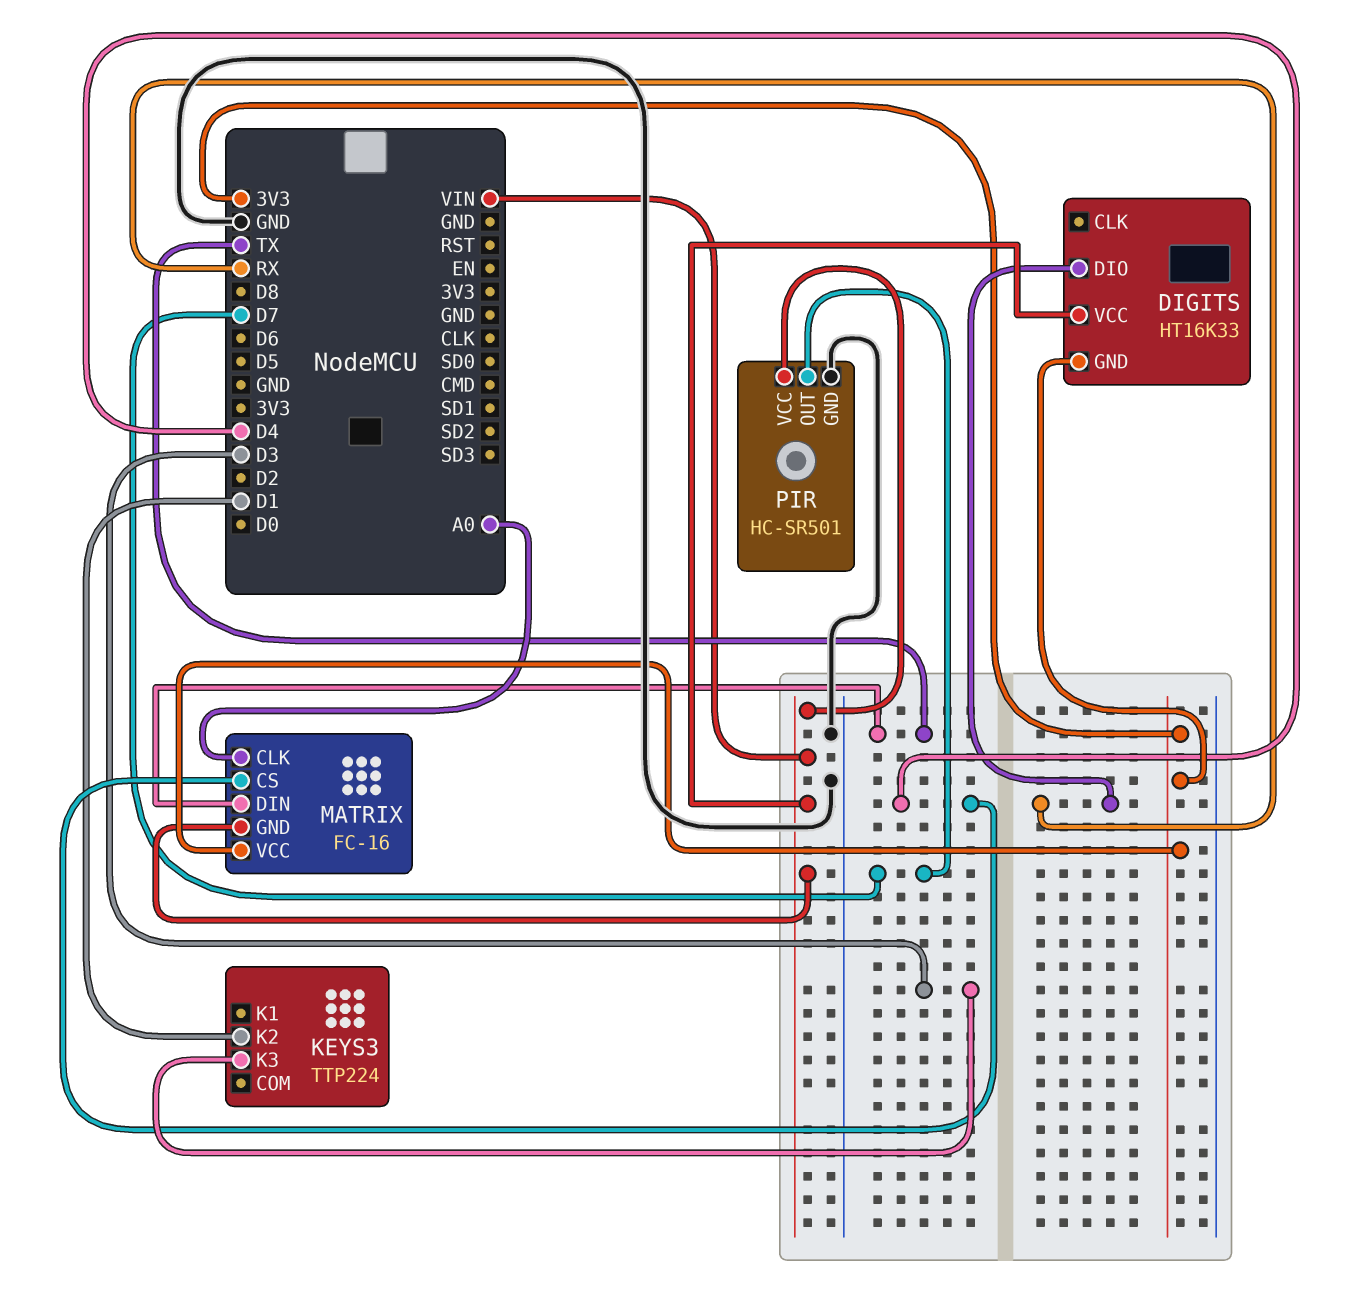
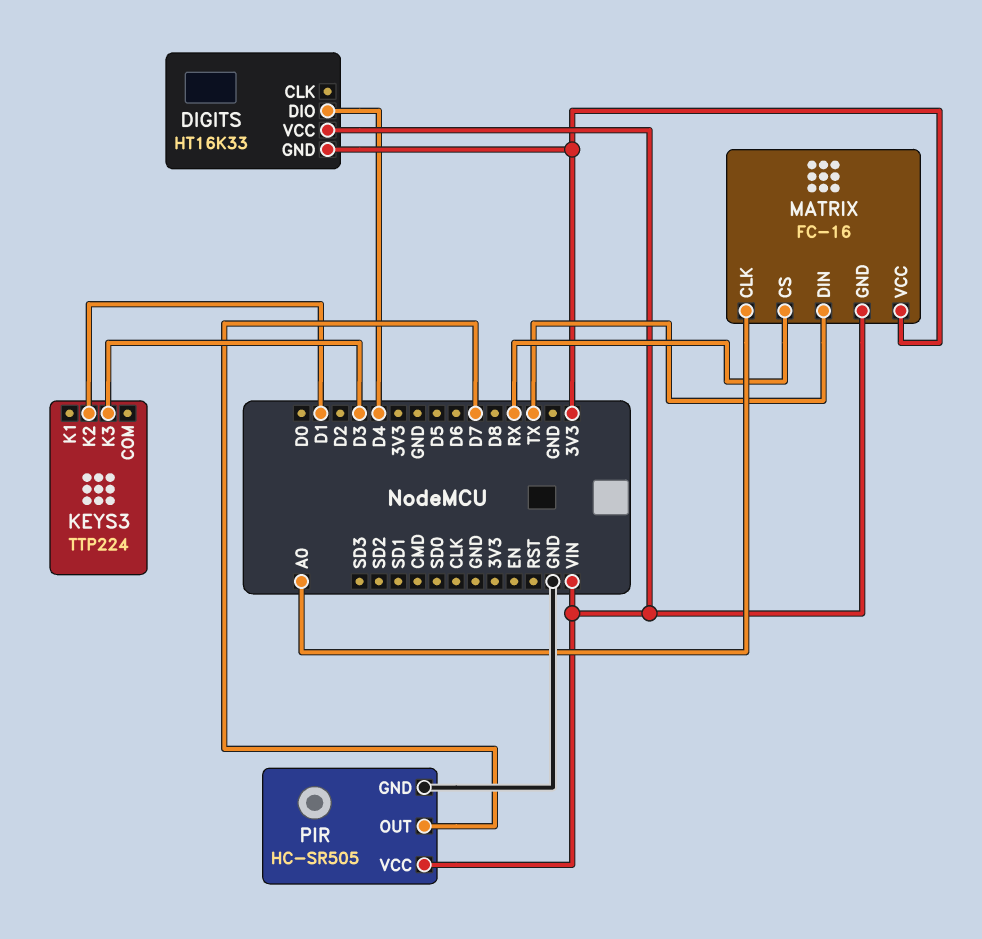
DIGITS pin DIO: RX -> D4
MATRIX pin CS: D4 -> RX
PIR: HC-SR501 -> HC-SR505

